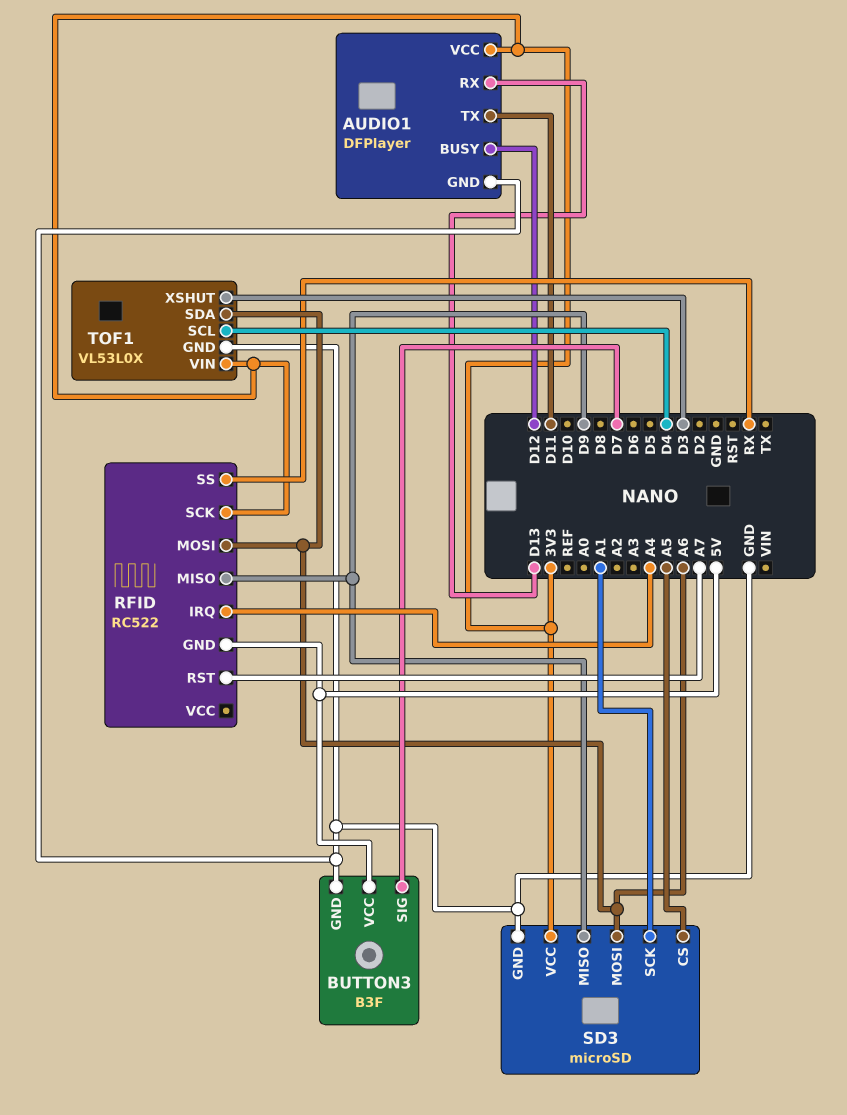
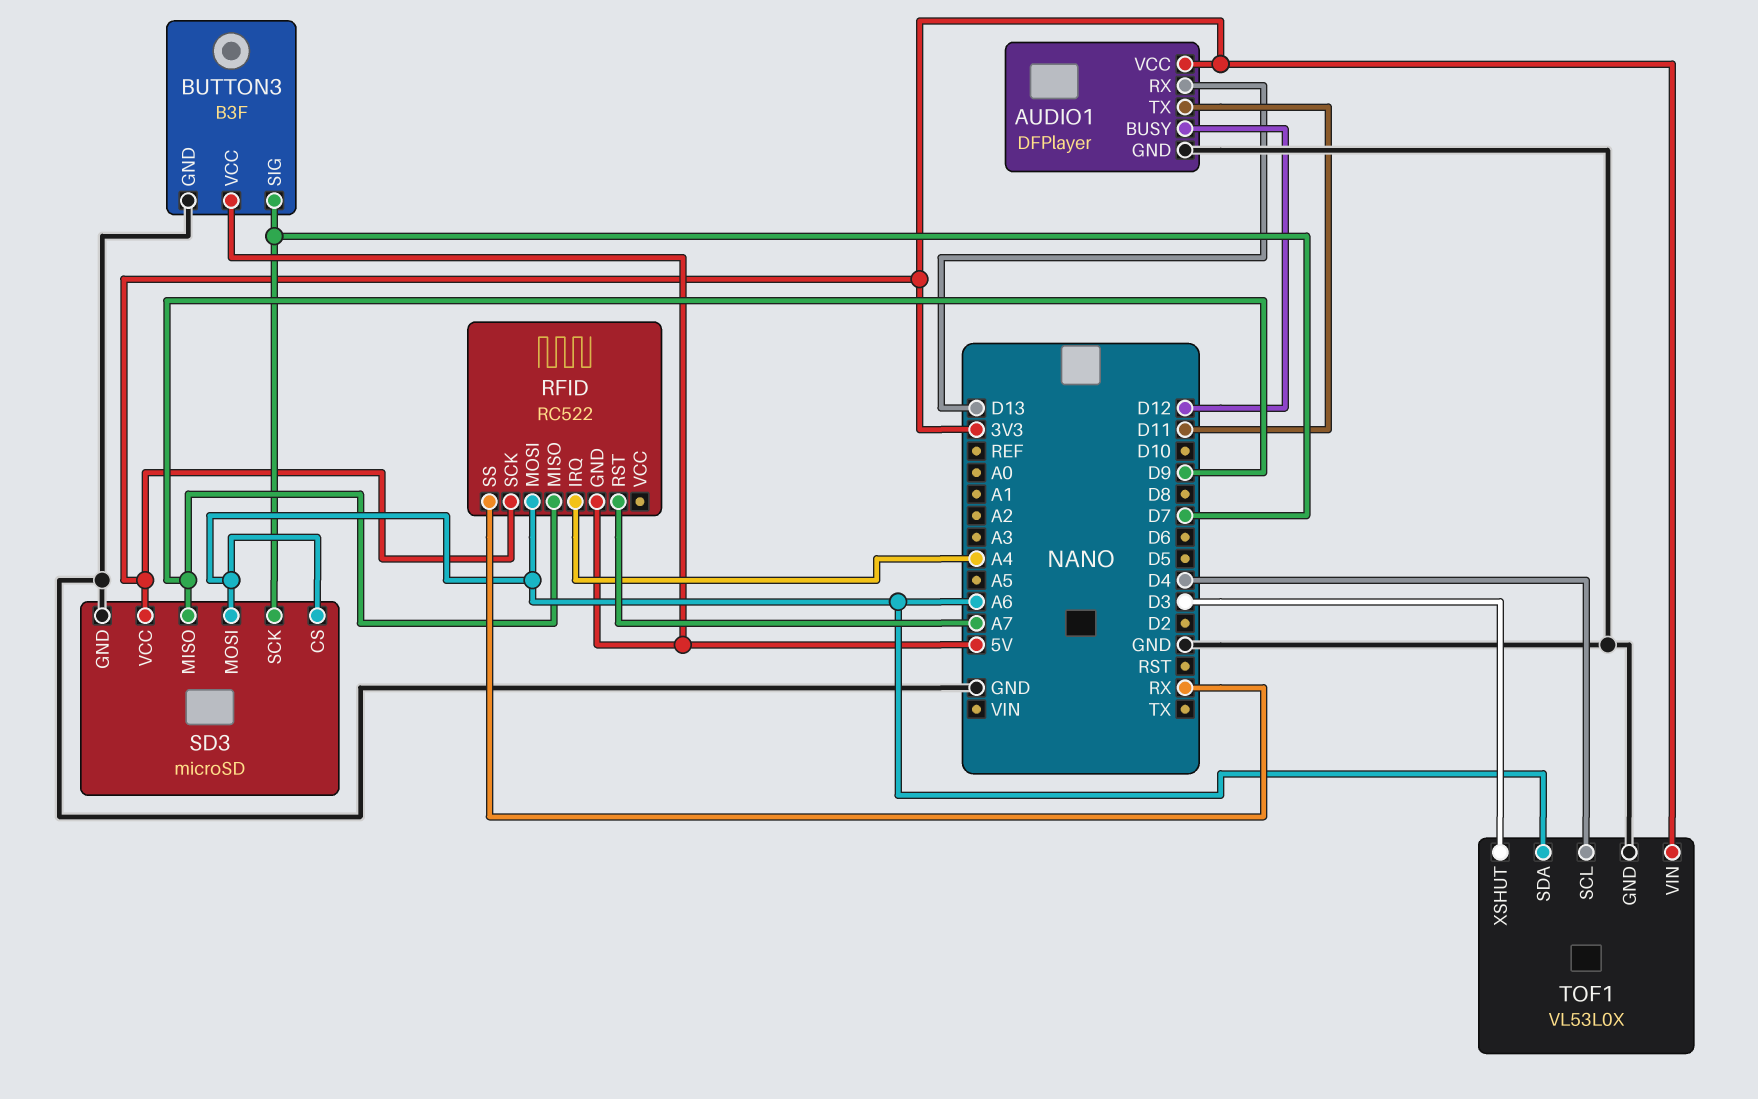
SD3 pin CS: A5 -> A6
SD3 pin SCK: A1 -> D7

